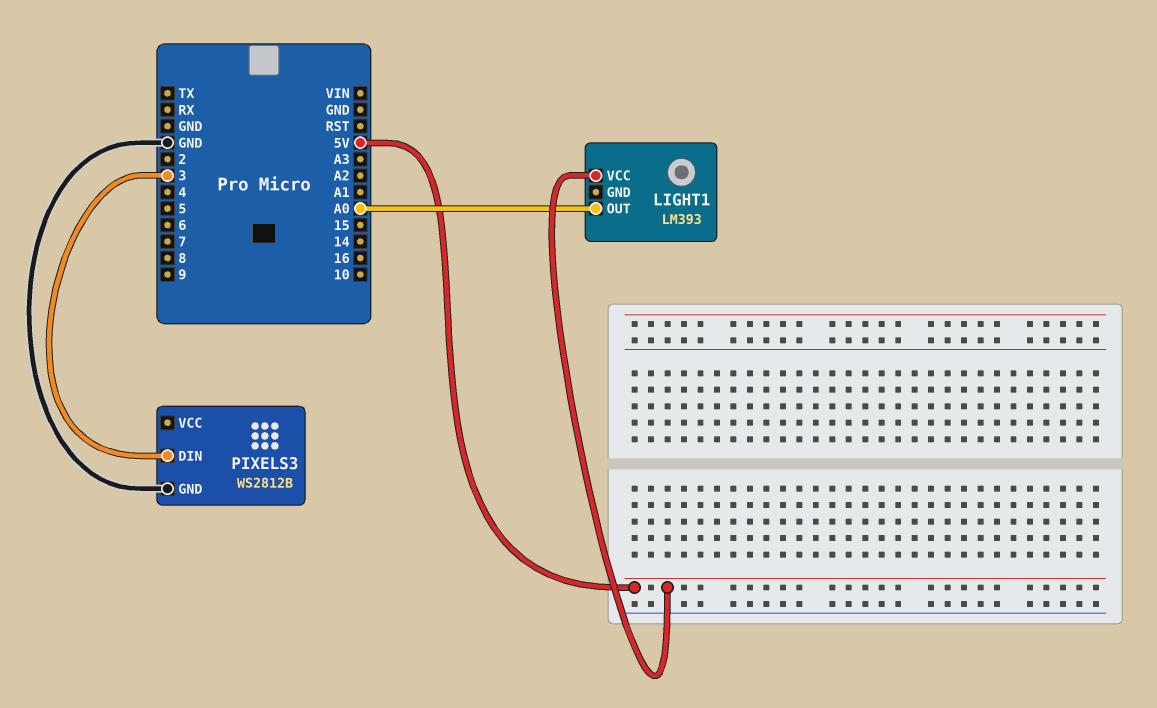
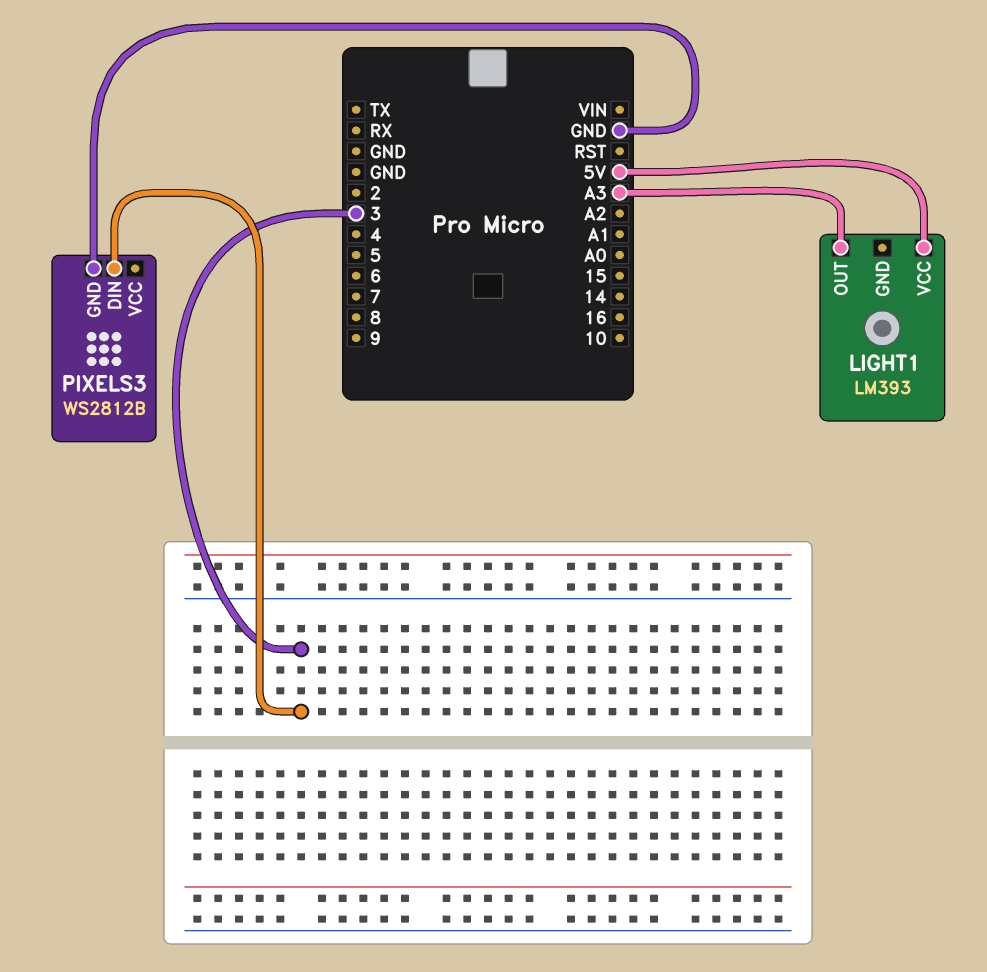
LIGHT1 pin OUT: A0 -> A3

